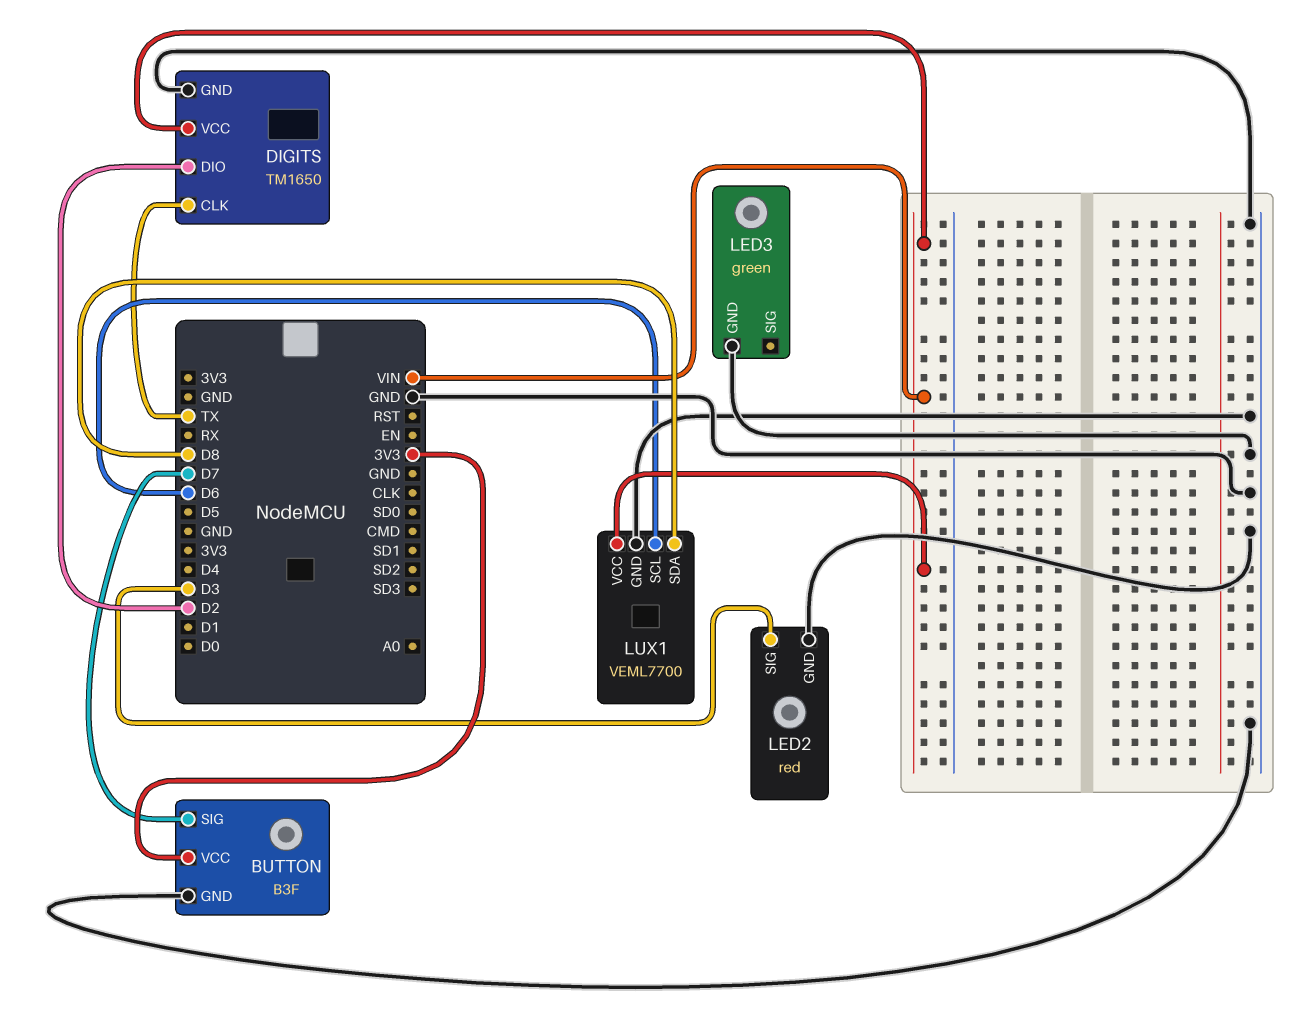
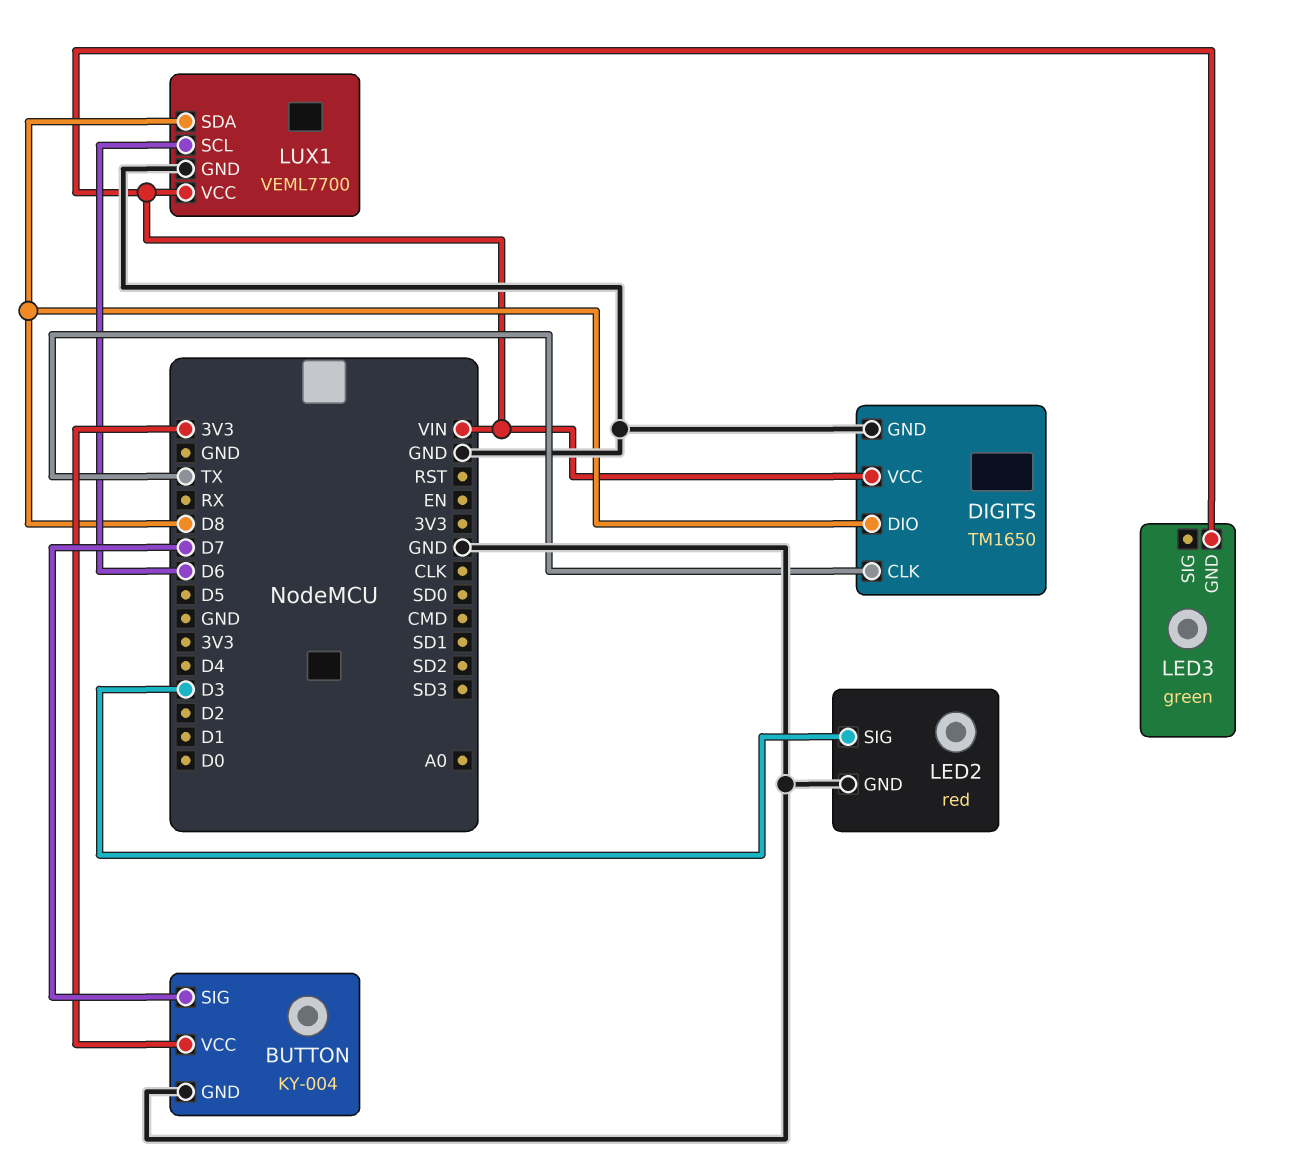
BUTTON: B3F -> KY-004
DIGITS pin DIO: D2 -> D8
LED3 pin GND: GND -> VIN

